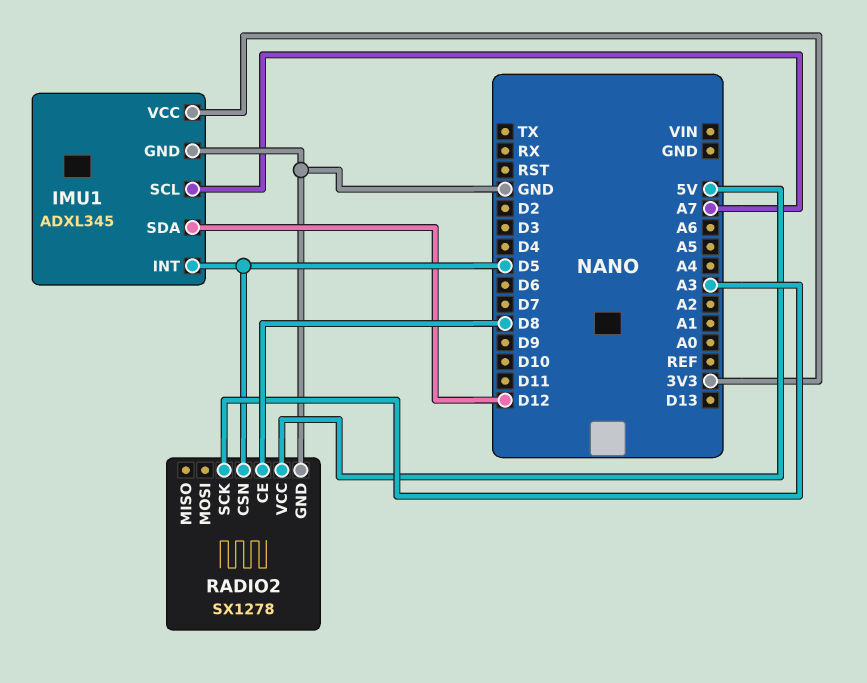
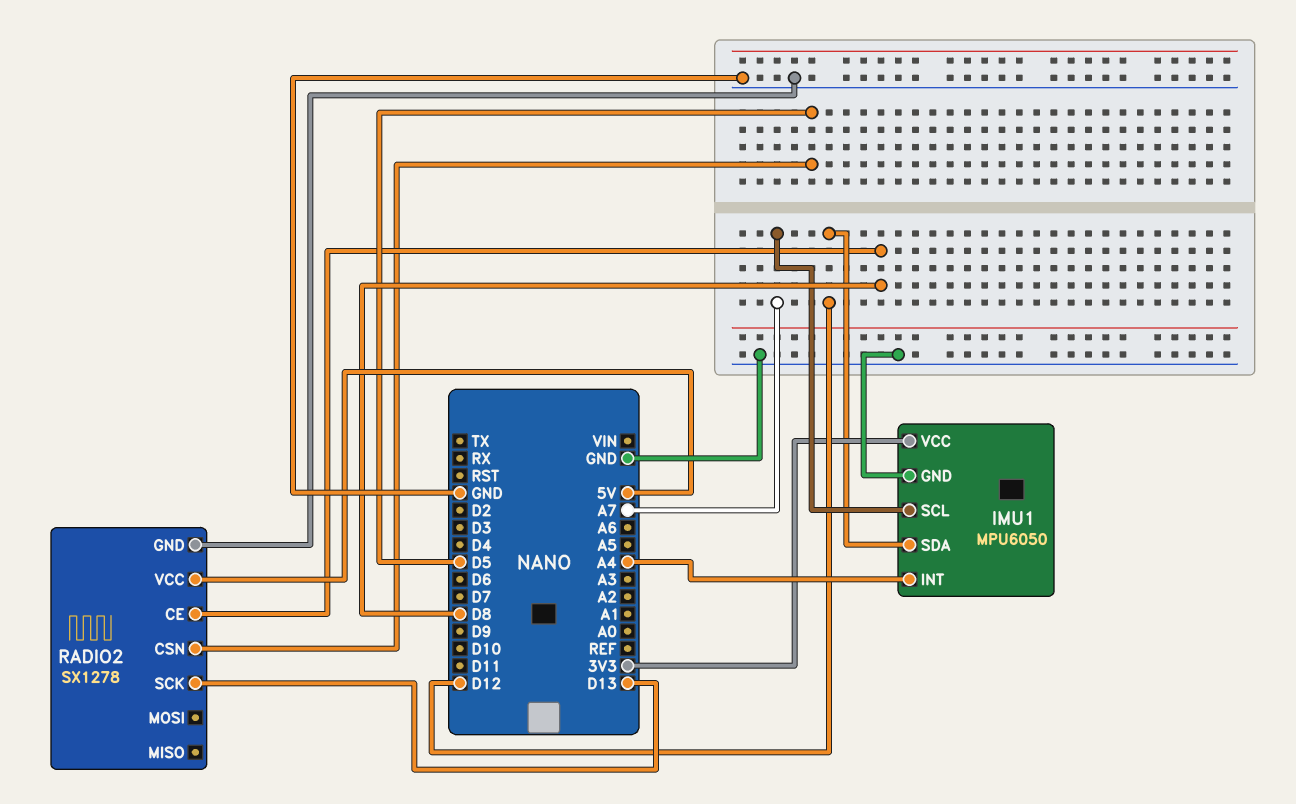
IMU1: ADXL345 -> MPU6050
IMU1 pin INT: D5 -> A4
RADIO2 pin SCK: A3 -> D13

